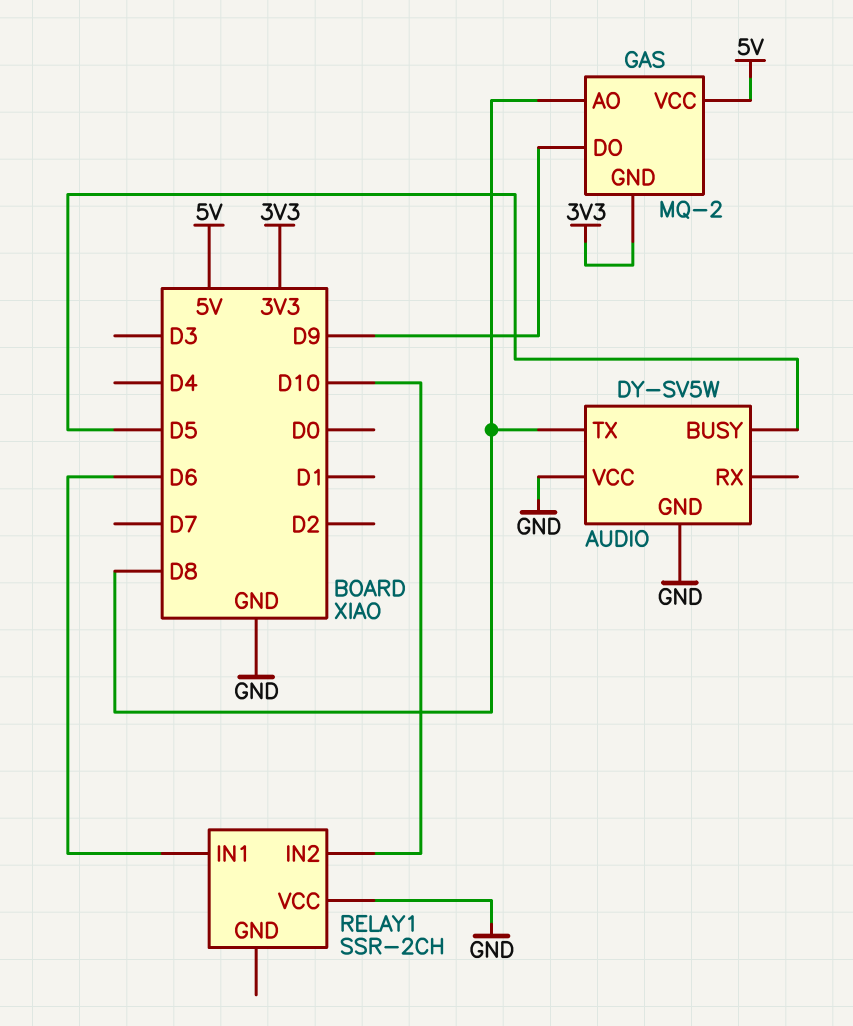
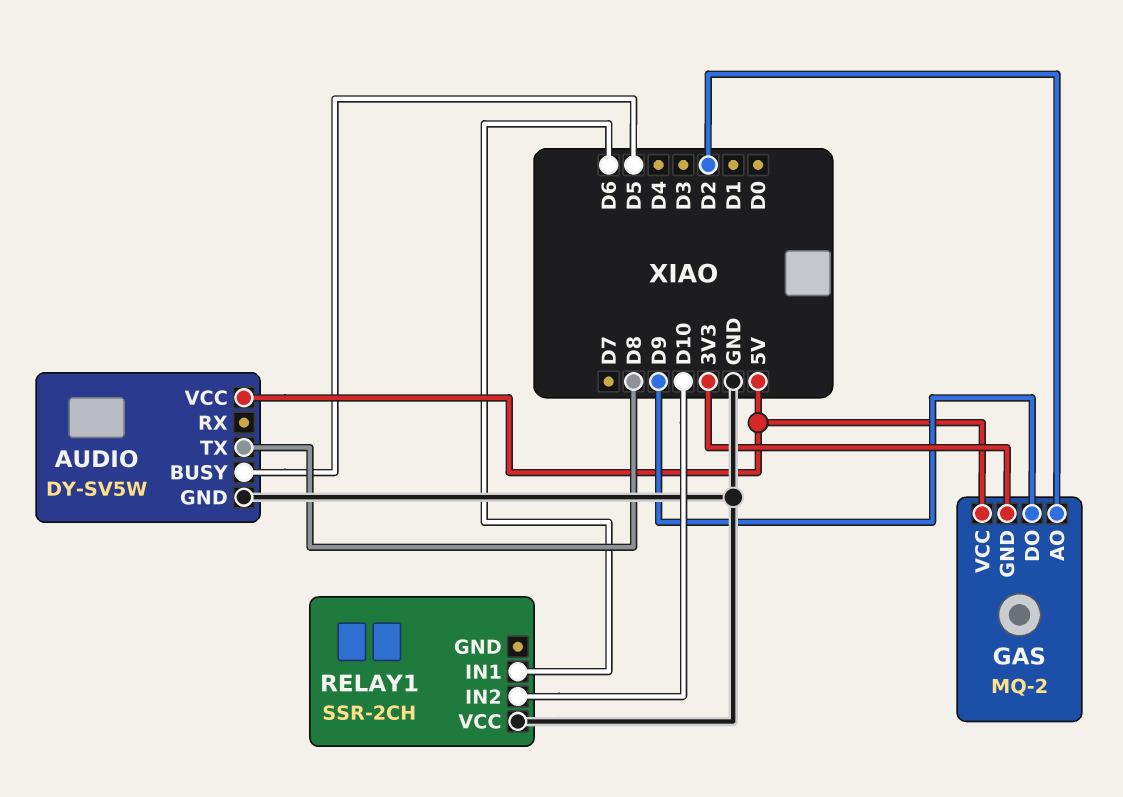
AUDIO pin VCC: GND -> 5V
GAS pin AO: D8 -> D2

